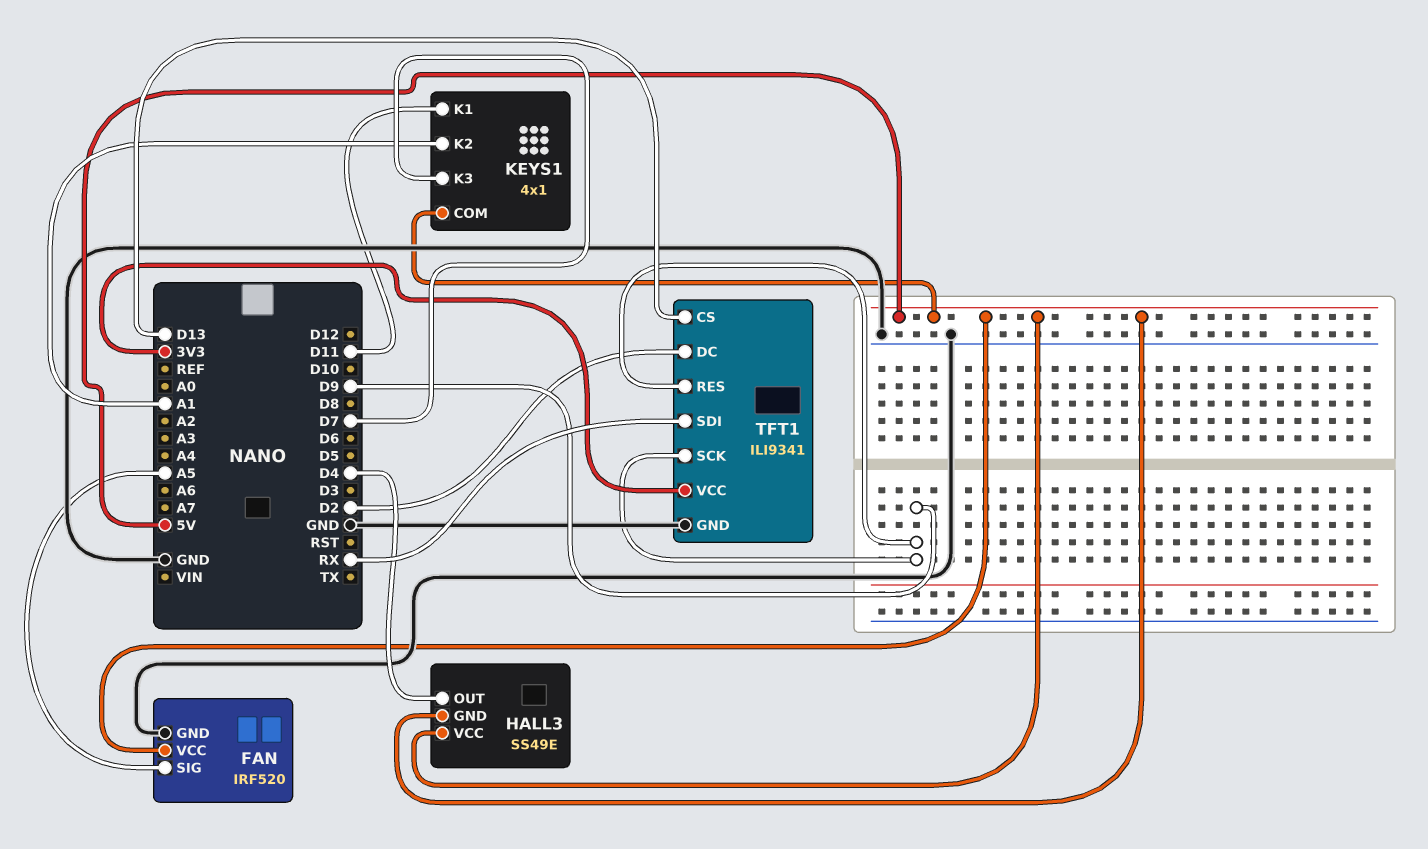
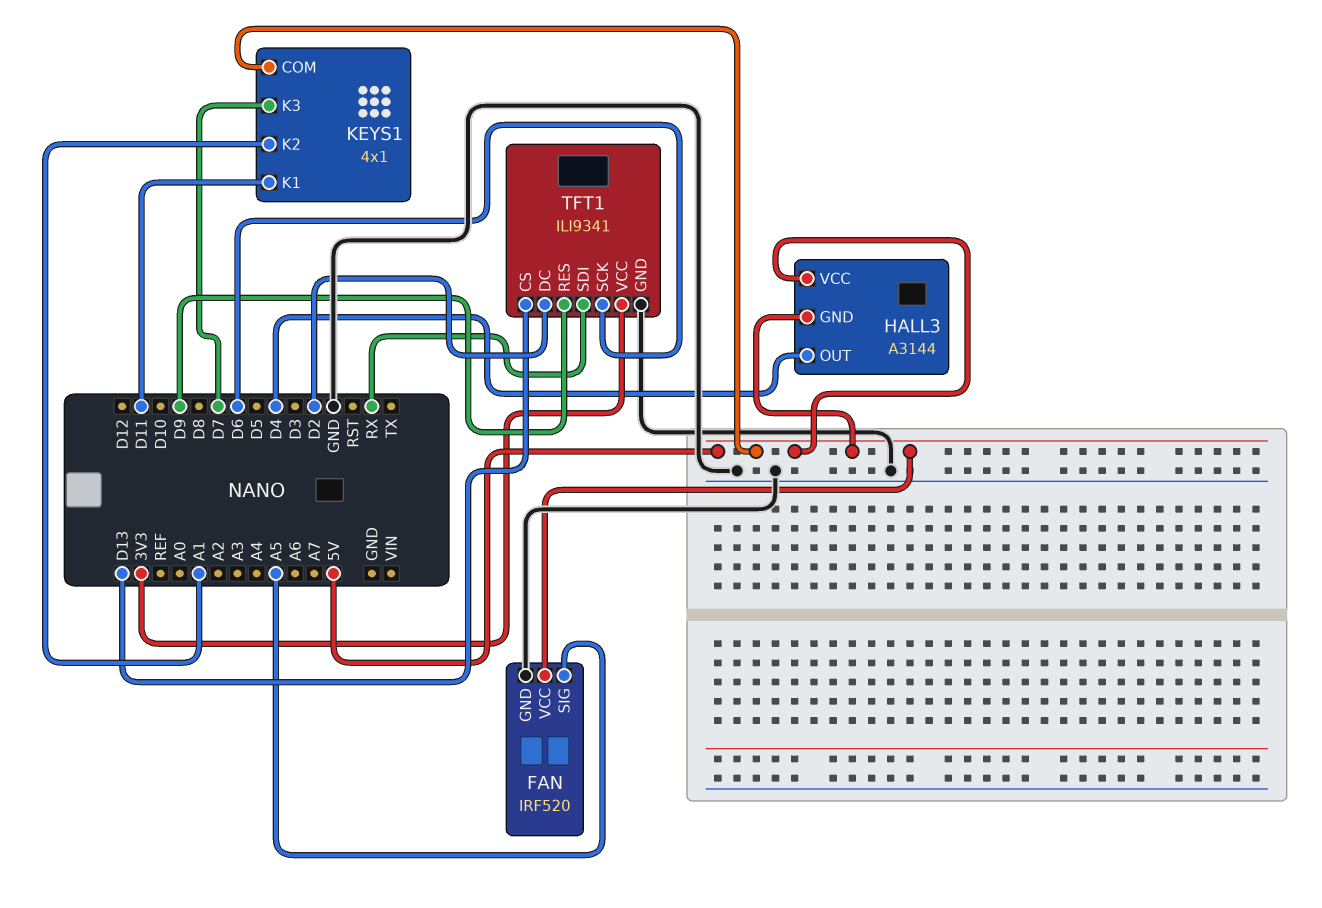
HALL3: SS49E -> A3144
TFT1 pin SCK: D9 -> D6

